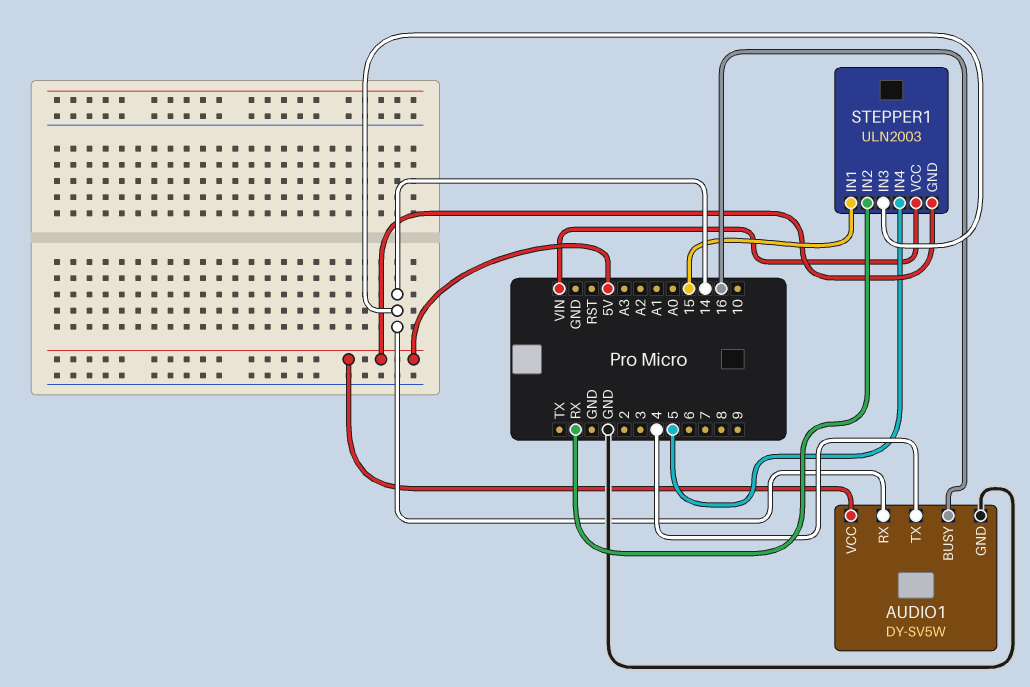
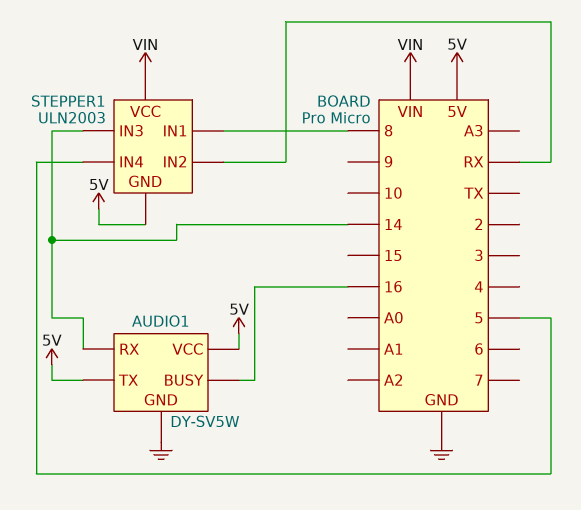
AUDIO1 pin TX: 4 -> 5V
STEPPER1 pin IN1: 15 -> 8

